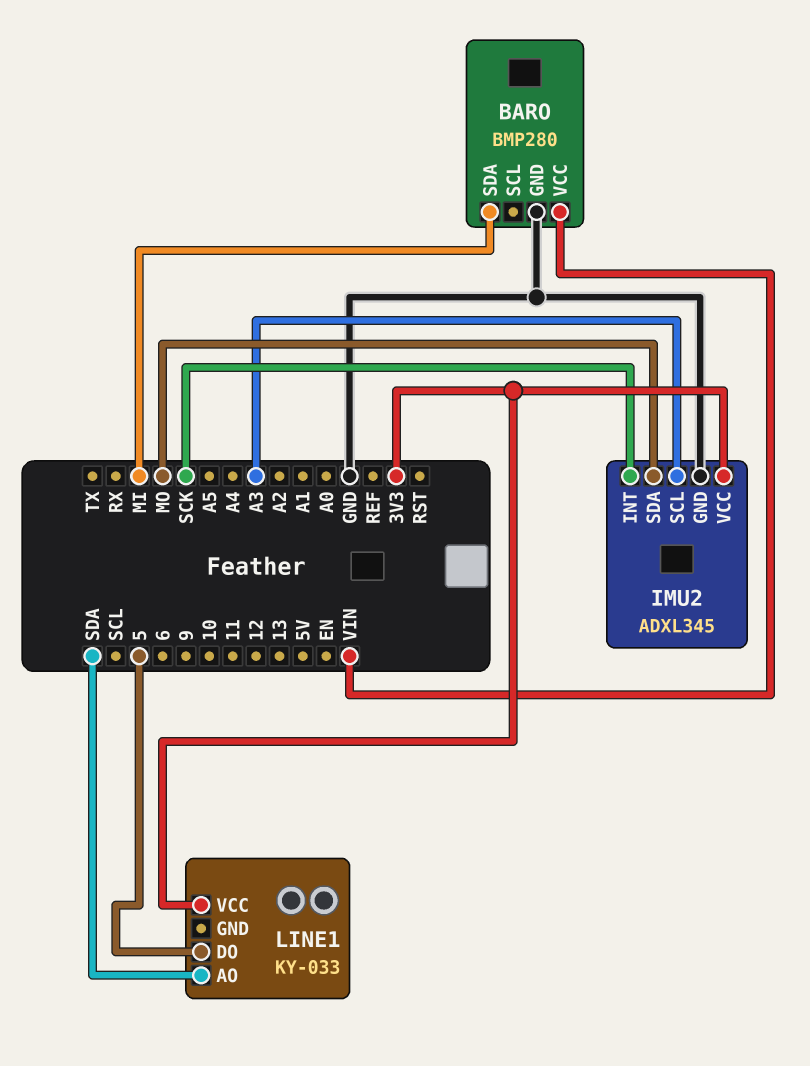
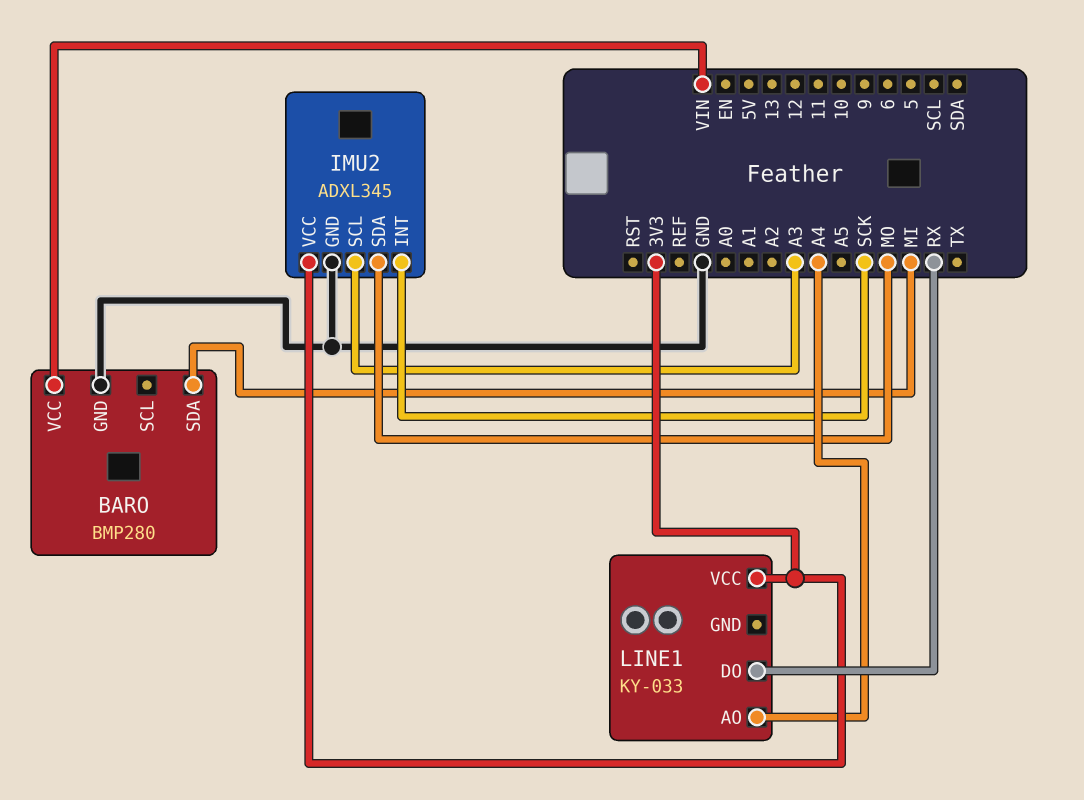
LINE1 pin AO: SDA -> A4
LINE1 pin DO: 5 -> RX

